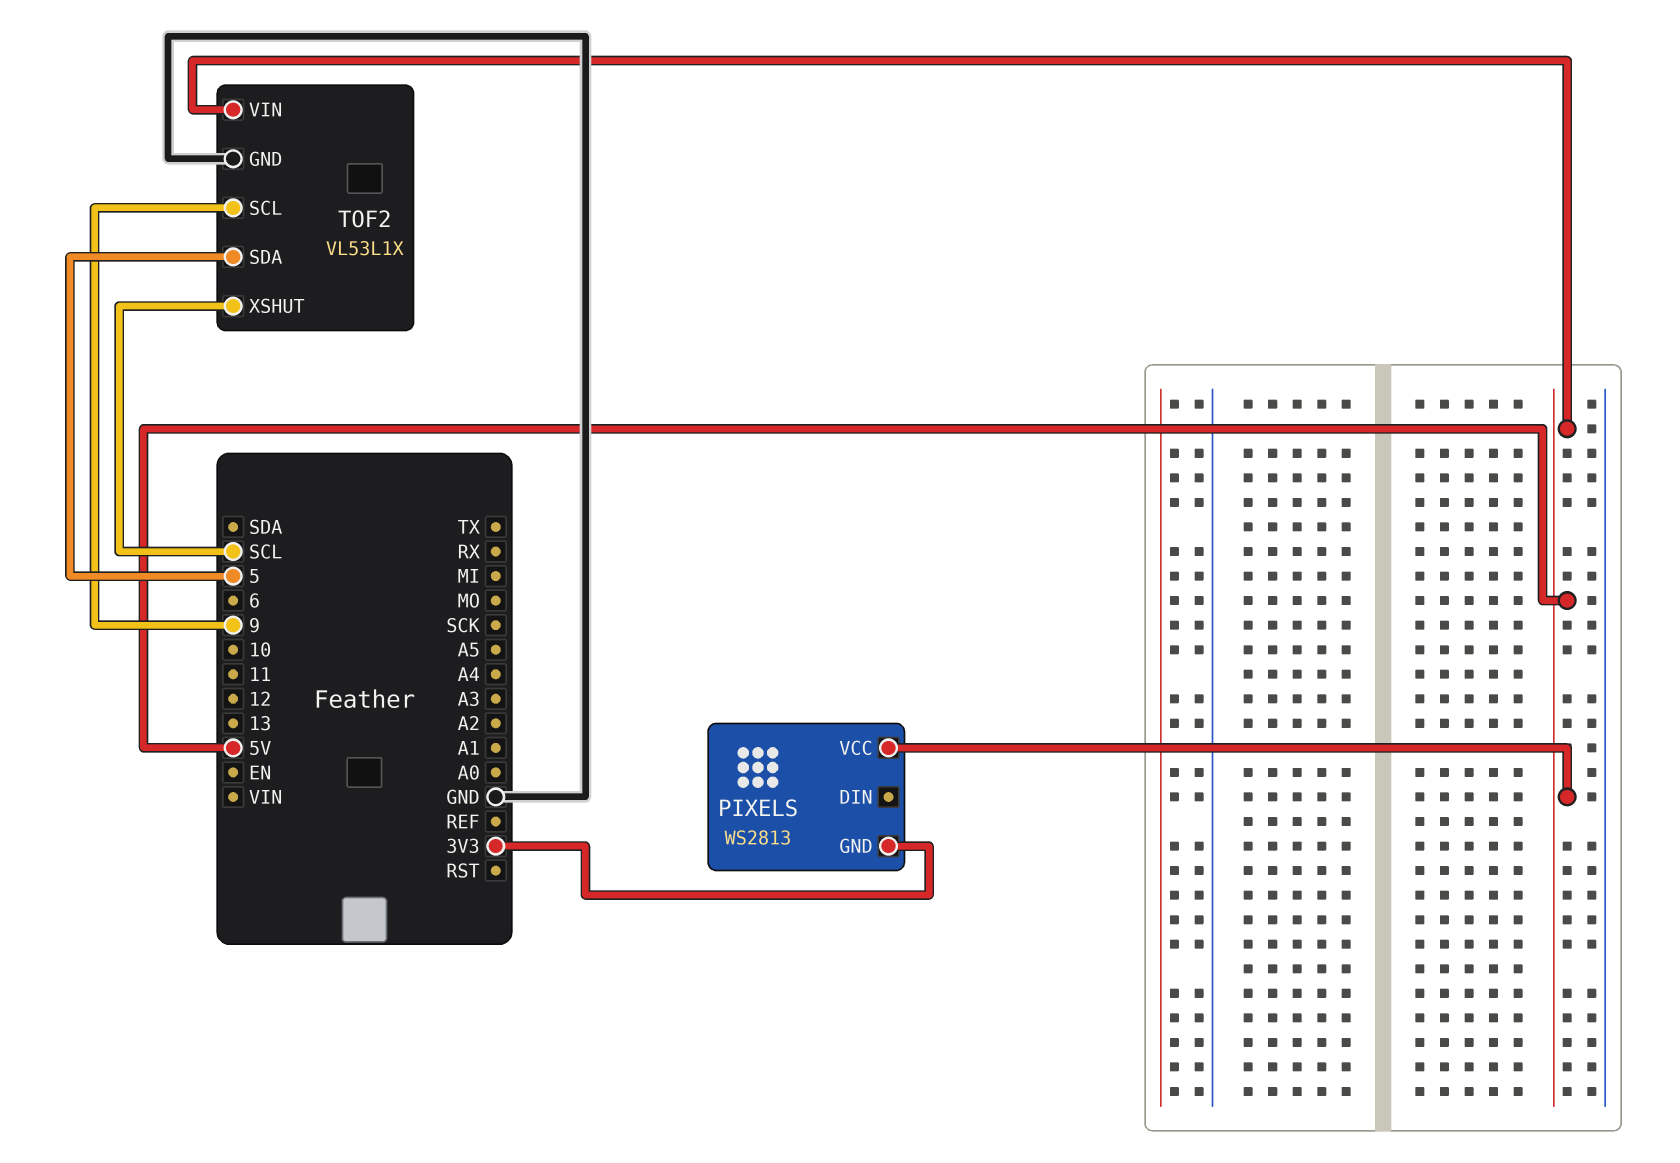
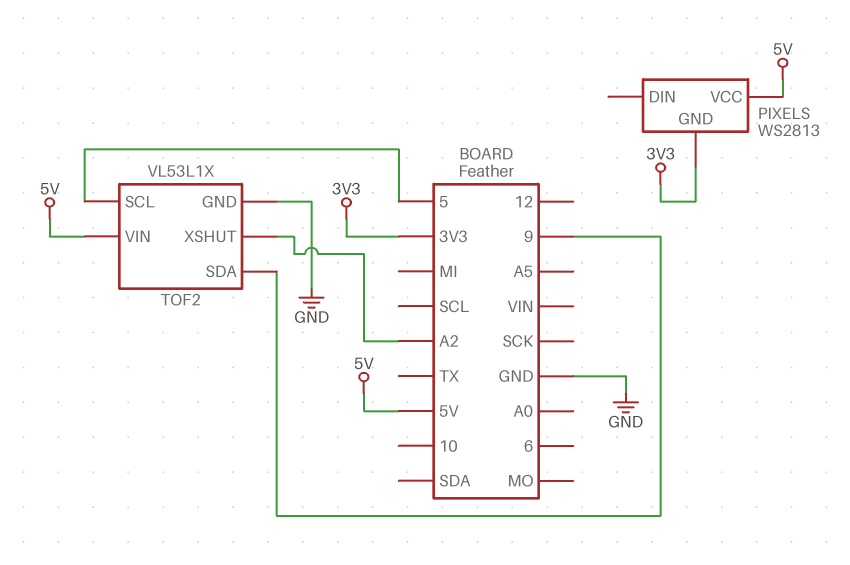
TOF2 pin SCL: 9 -> 5
TOF2 pin SDA: 5 -> 9
TOF2 pin XSHUT: SCL -> A2

